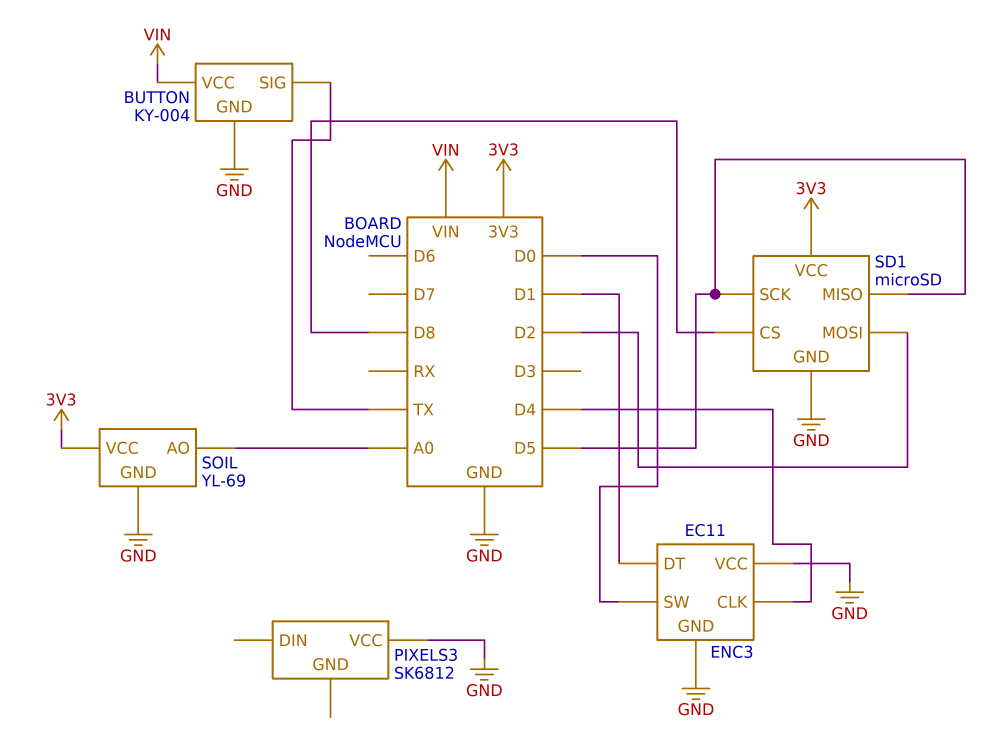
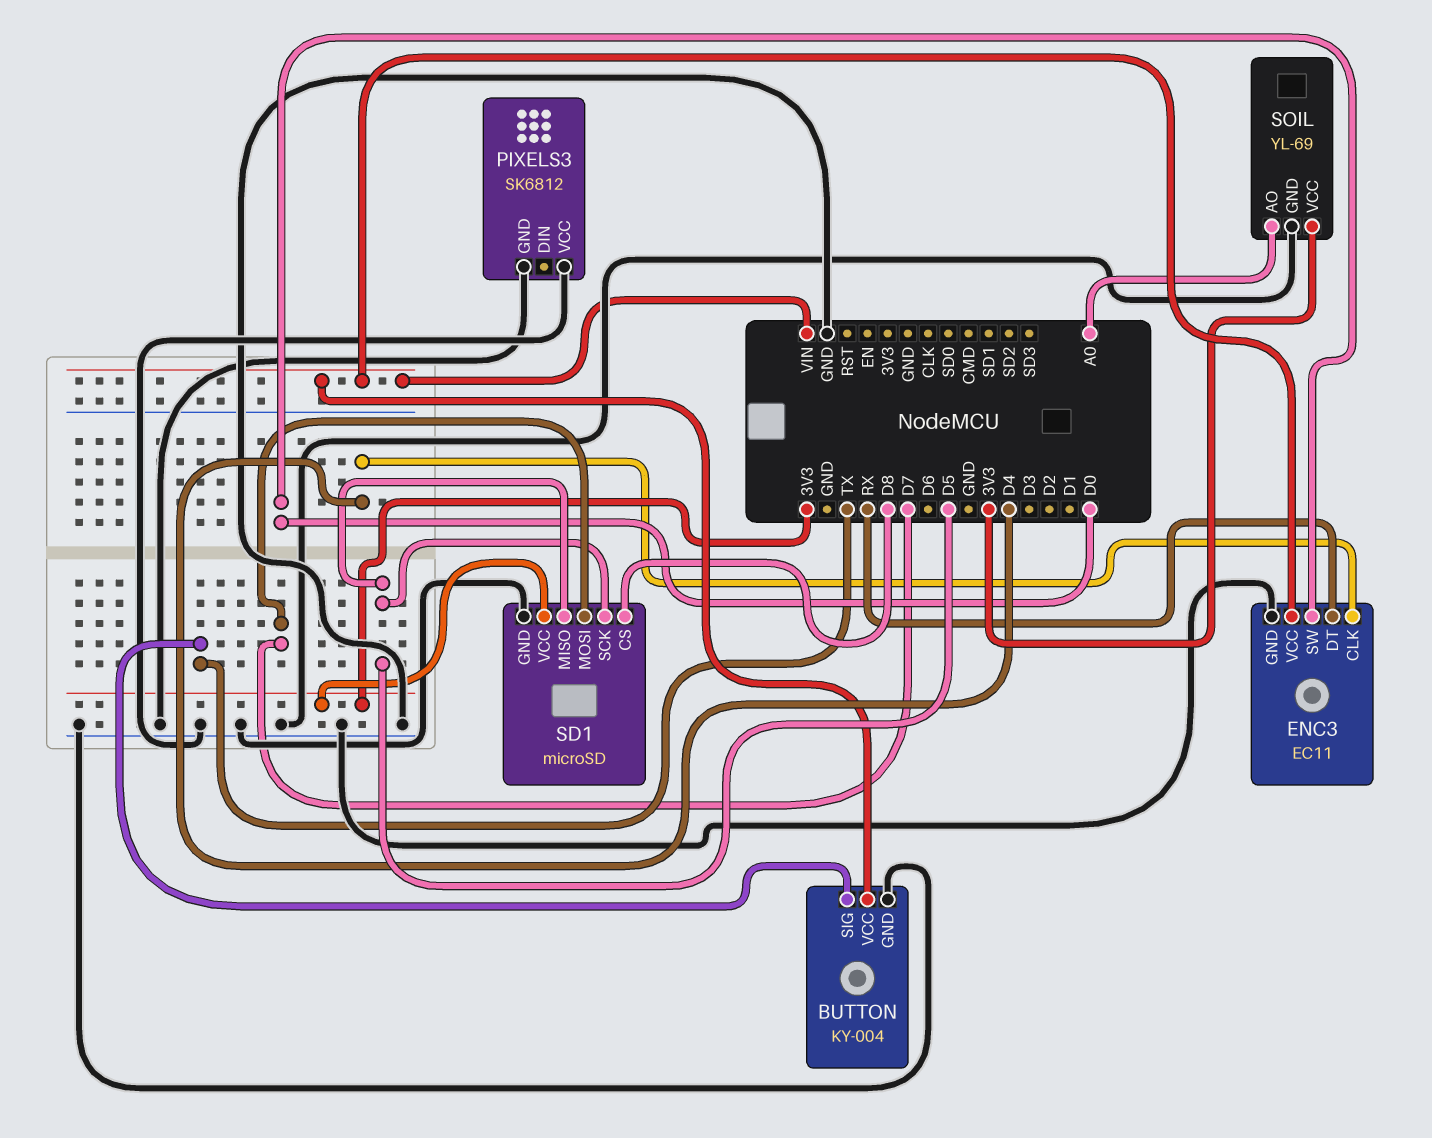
ENC3 pin DT: D1 -> RX
ENC3 pin VCC: GND -> VIN
PIXELS3 pin GND: none -> GND
SD1 pin MOSI: D2 -> D7

